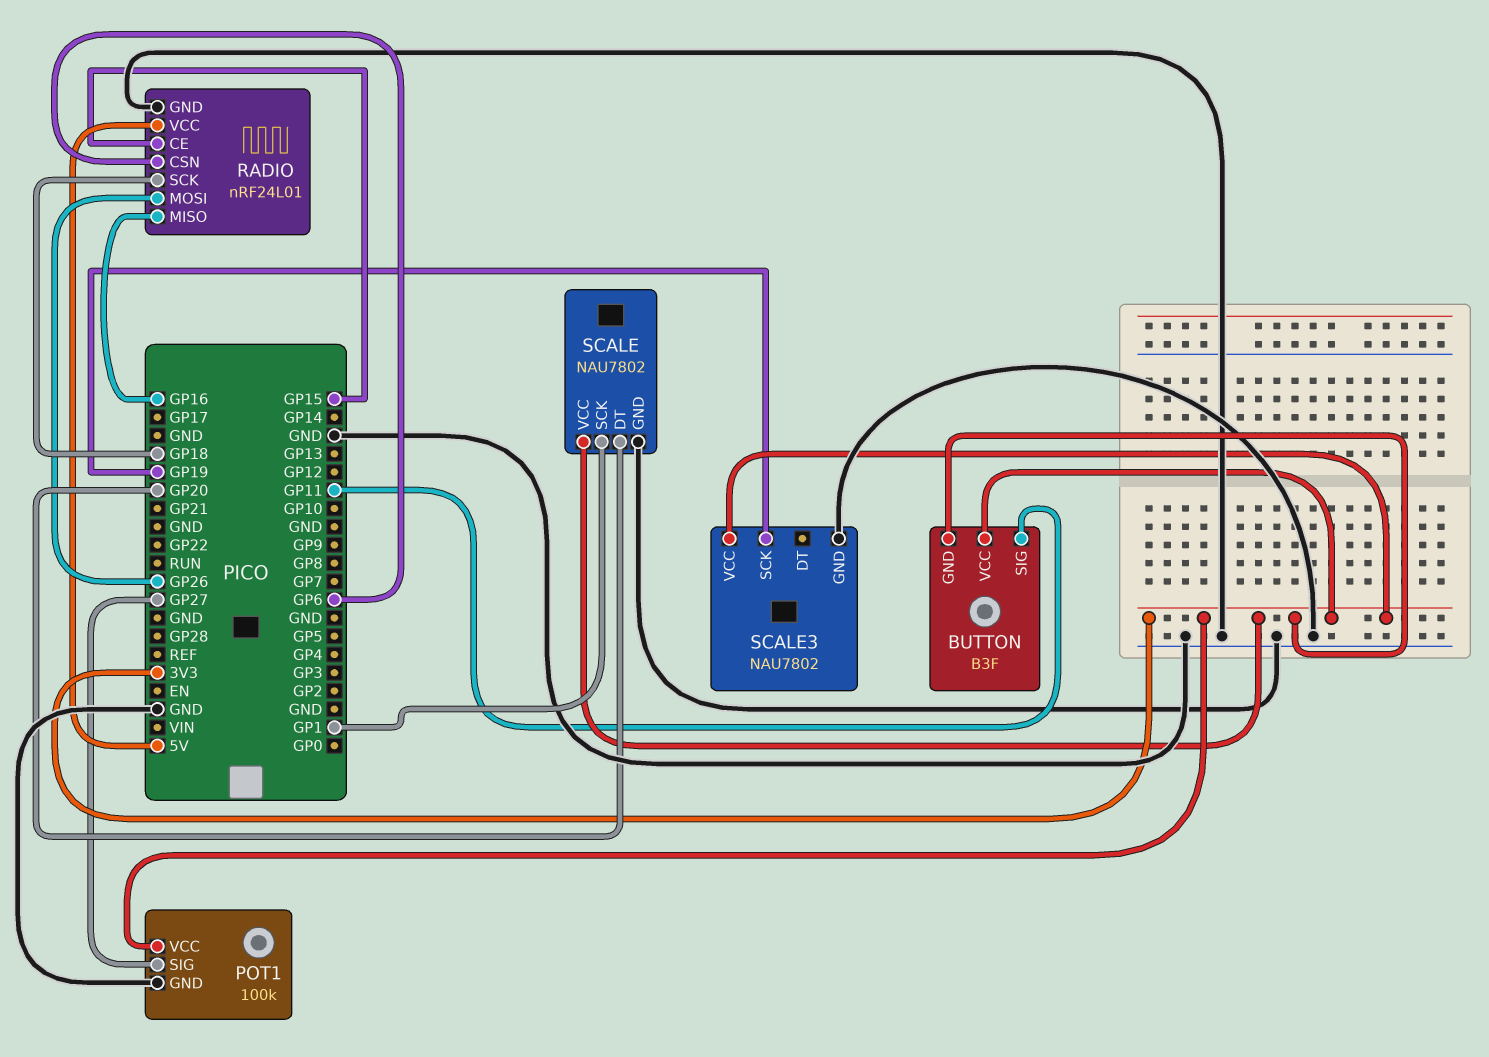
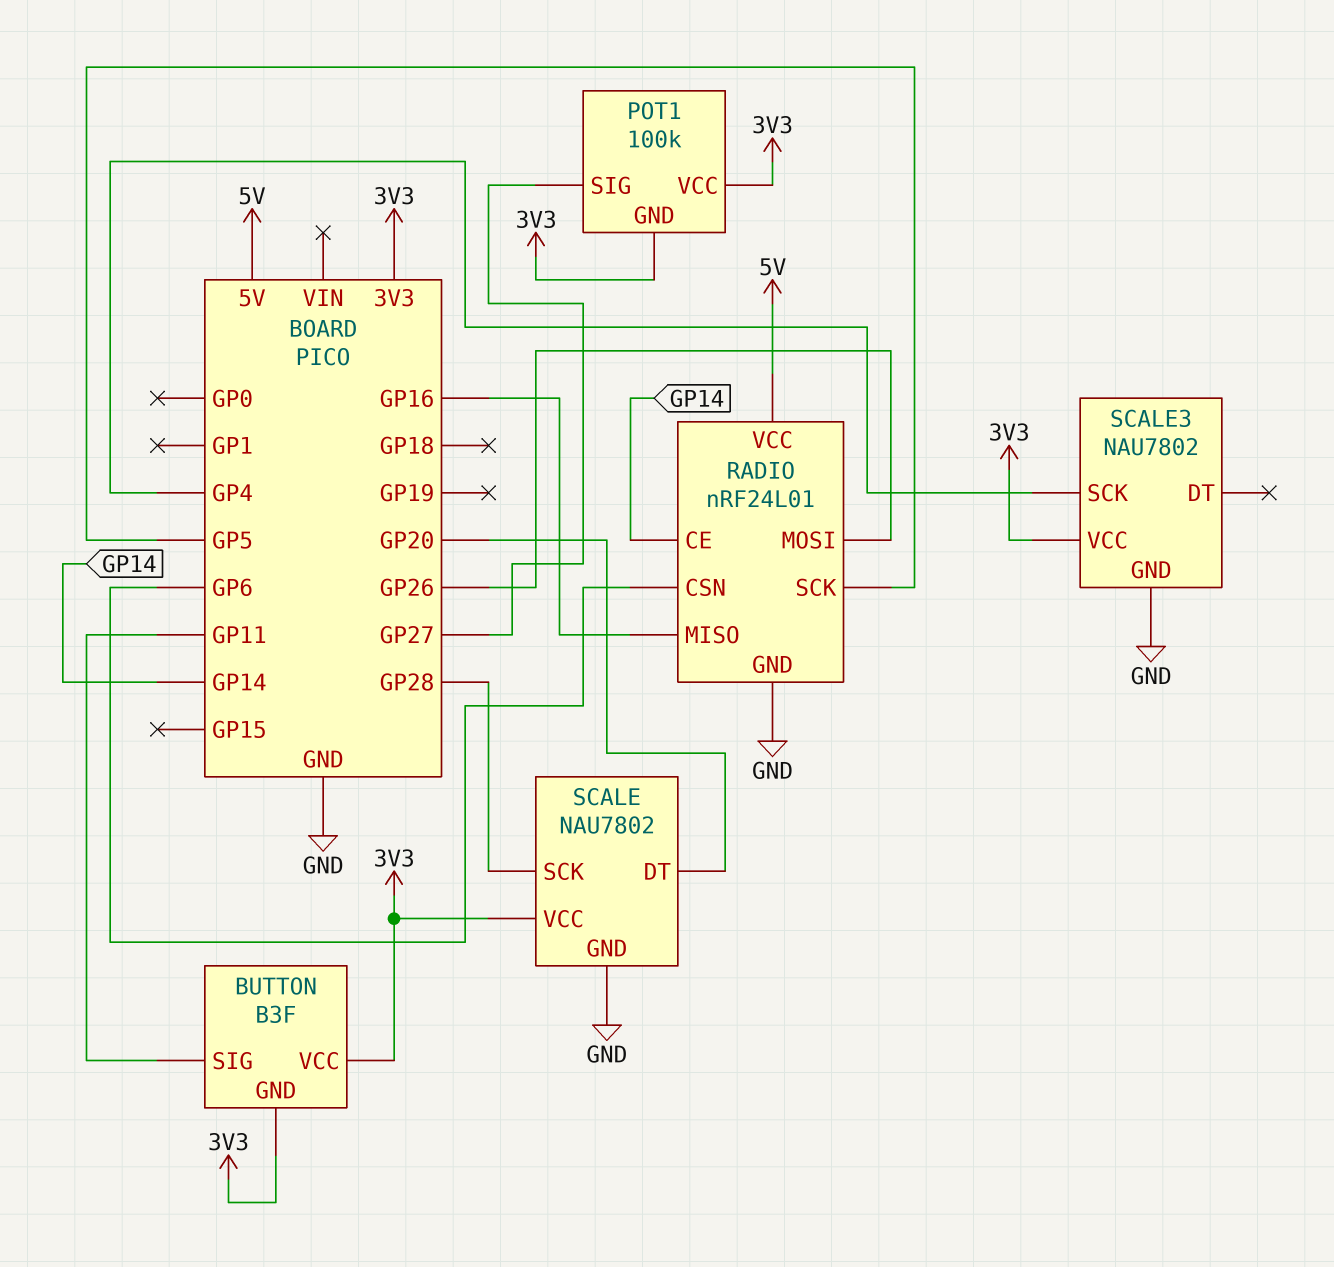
POT1 pin GND: GND -> 3V3
RADIO pin CE: GP15 -> GP14
RADIO pin SCK: GP18 -> GP5
SCALE pin SCK: GP1 -> GP28
SCALE3 pin SCK: GP19 -> GP4

